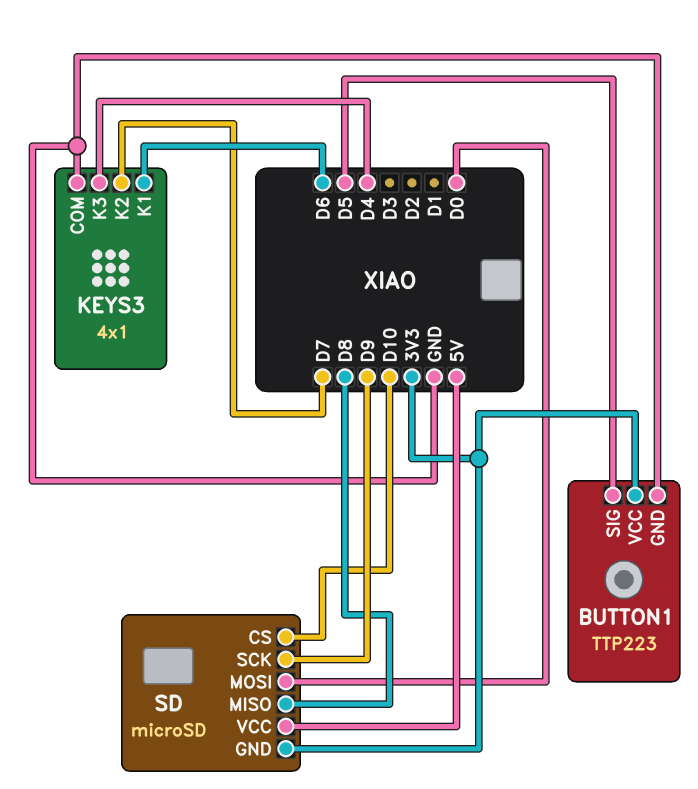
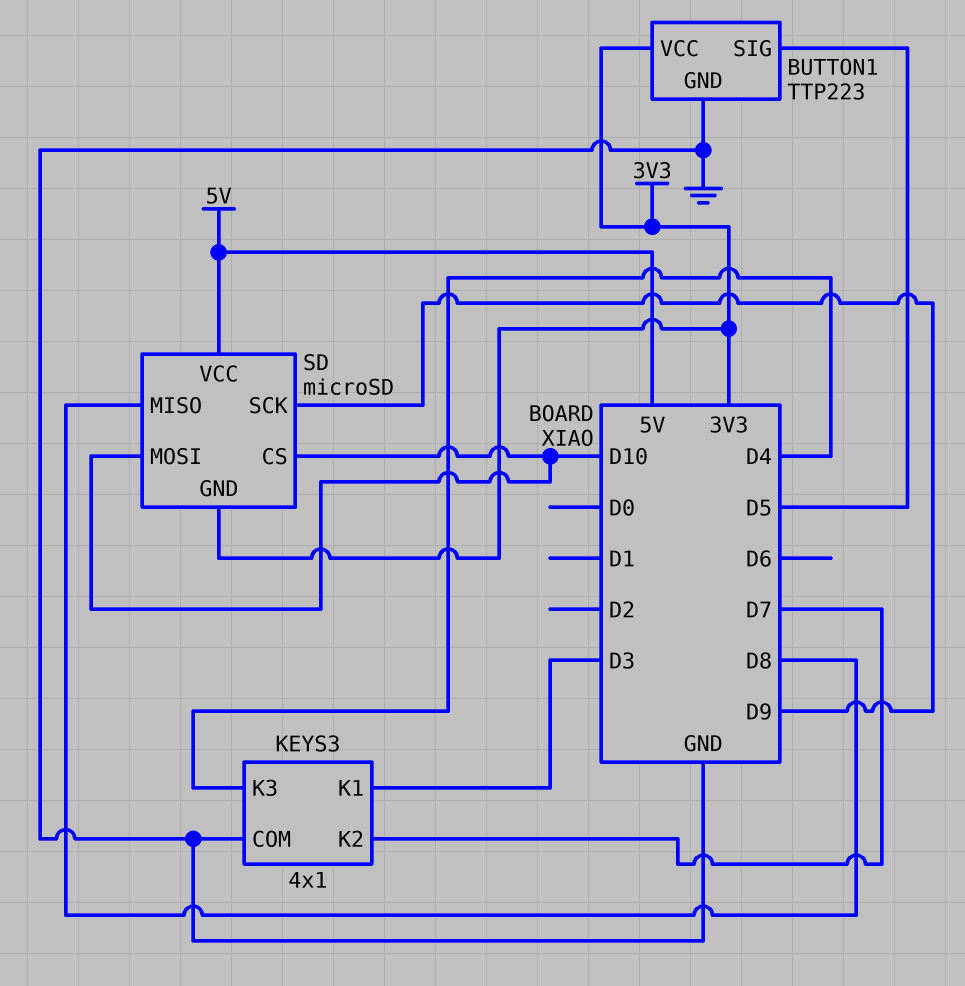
KEYS3 pin K1: D6 -> D3
SD pin MOSI: D0 -> D10

